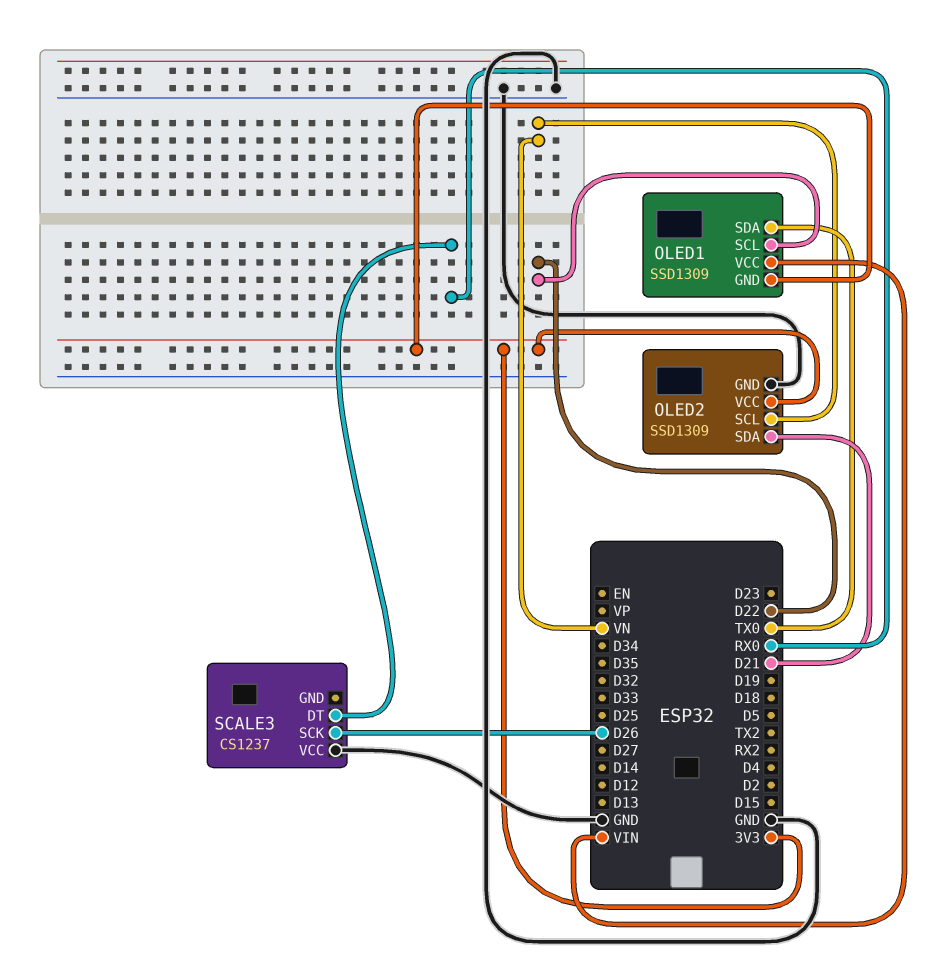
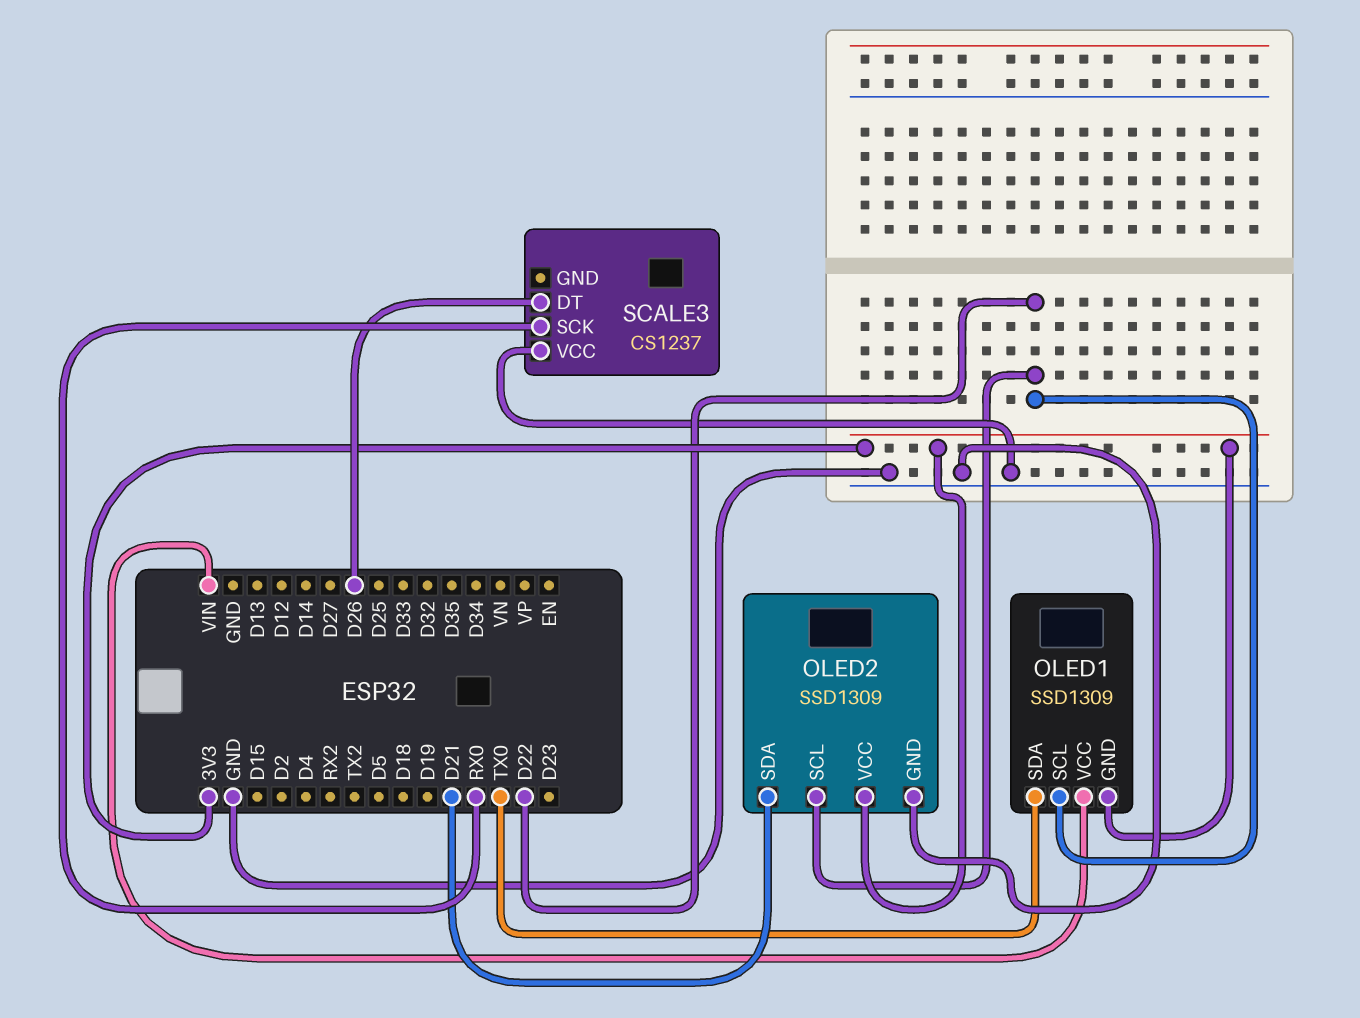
OLED2 pin SCL: VN -> D22
SCALE3 pin DT: RX0 -> D26
SCALE3 pin SCK: D26 -> RX0

